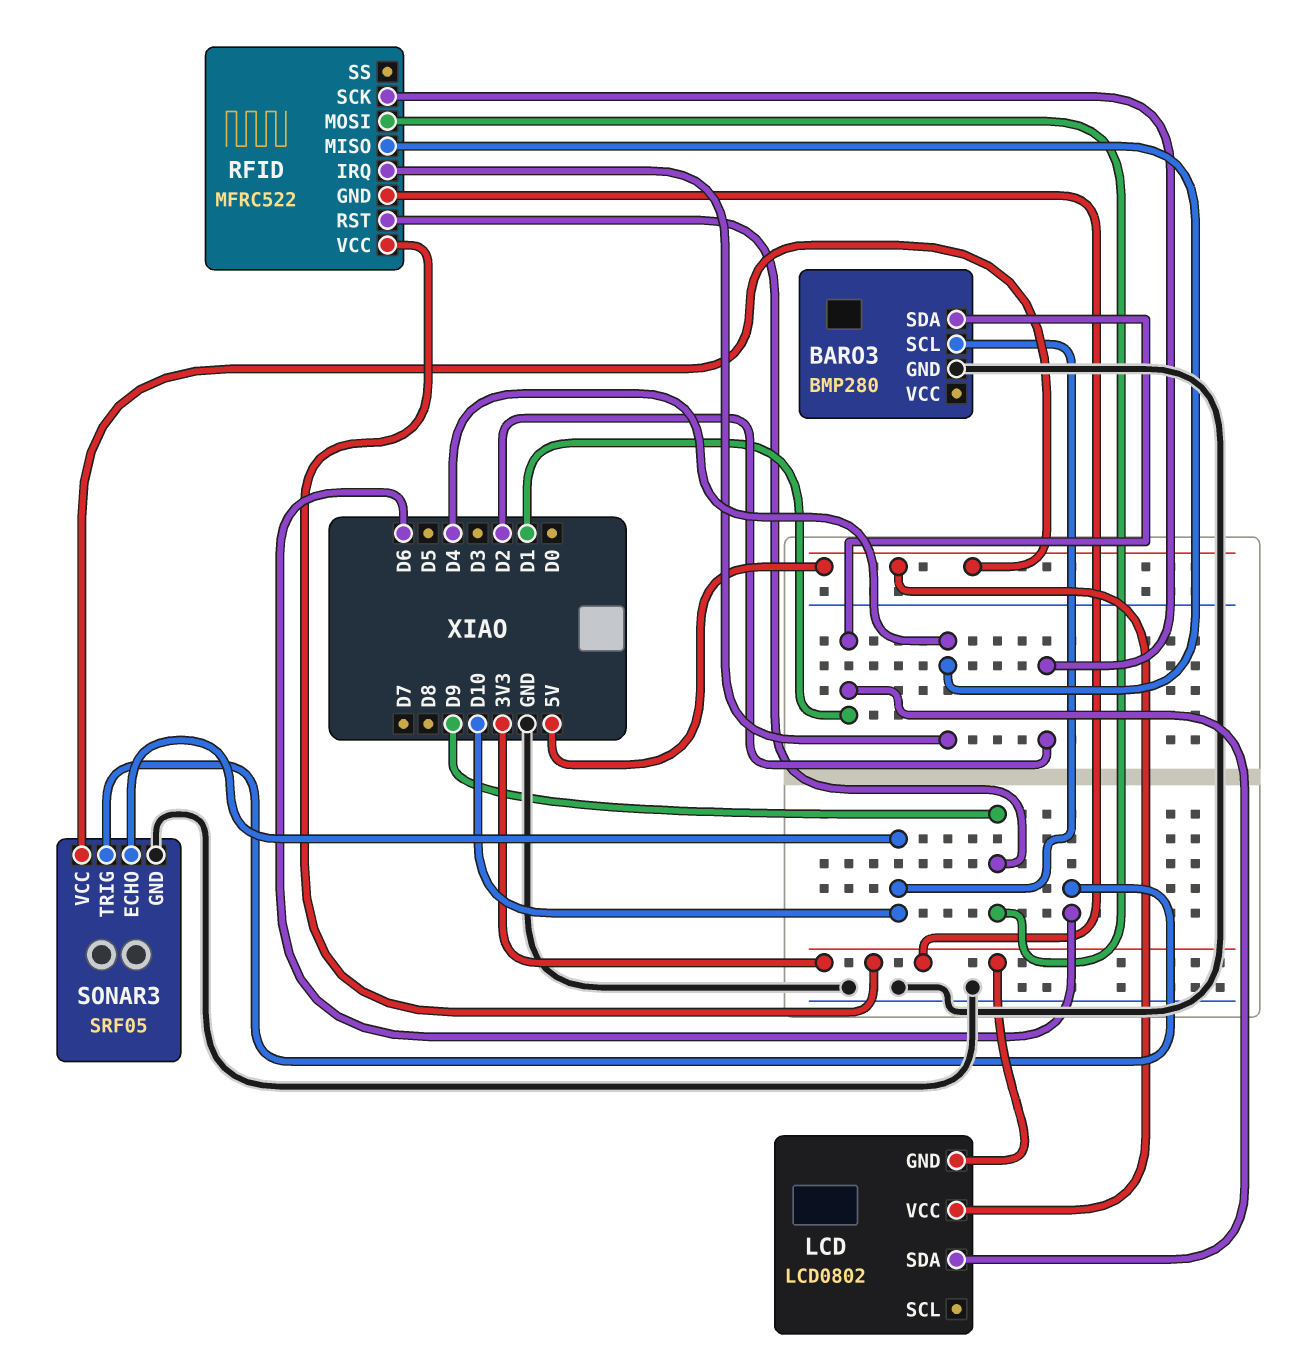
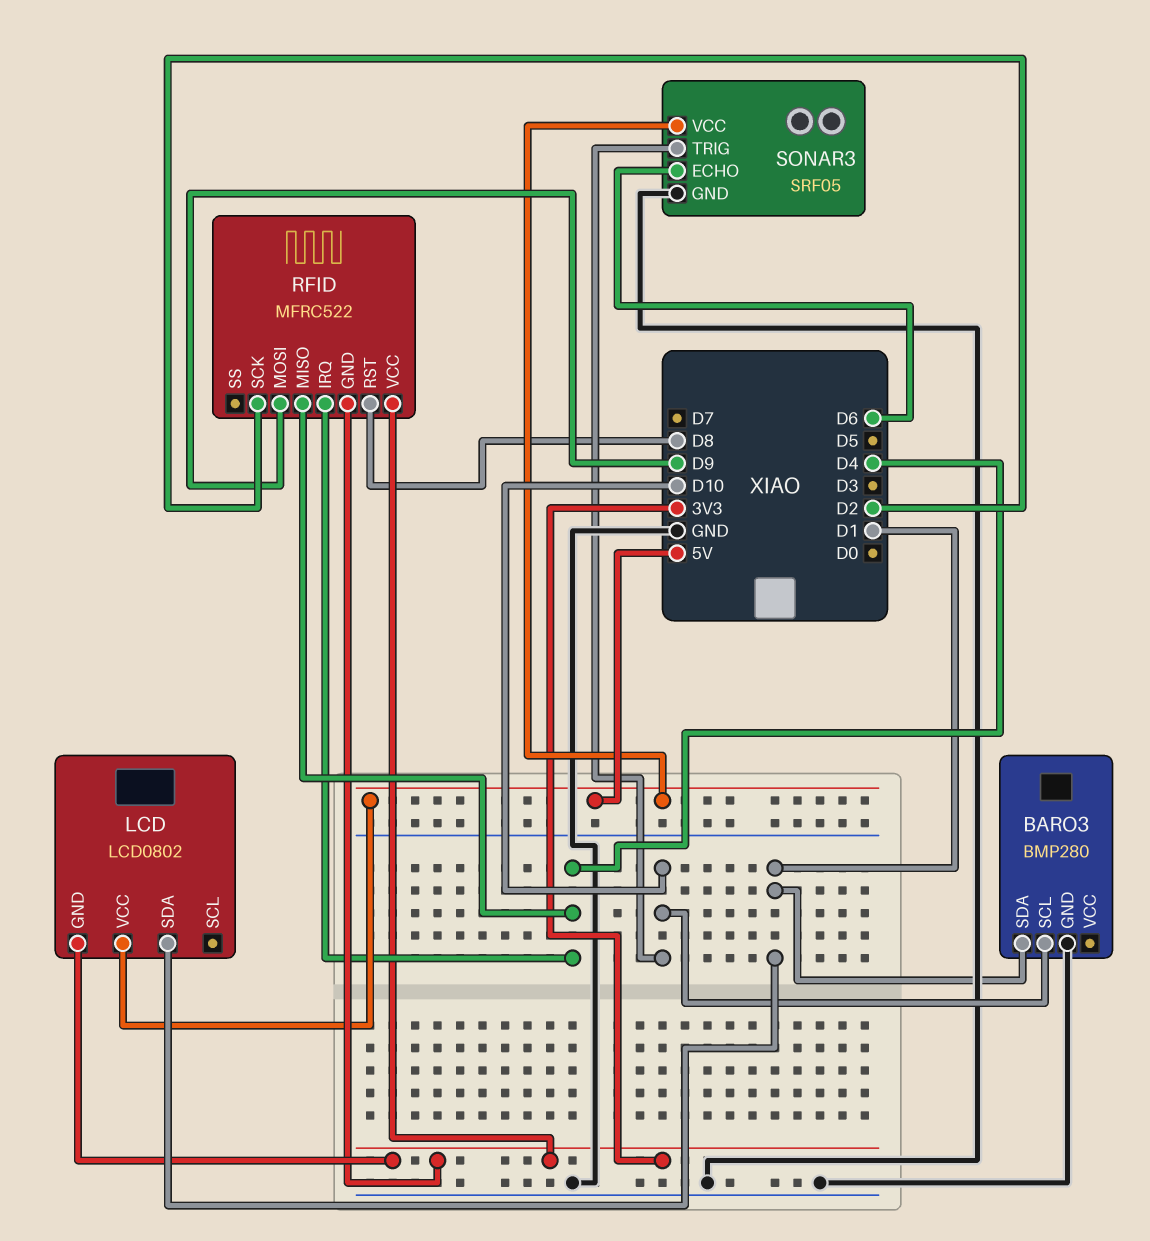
RFID pin RST: D9 -> D8
SONAR3 pin ECHO: D10 -> D6
SONAR3 pin TRIG: D6 -> D10

